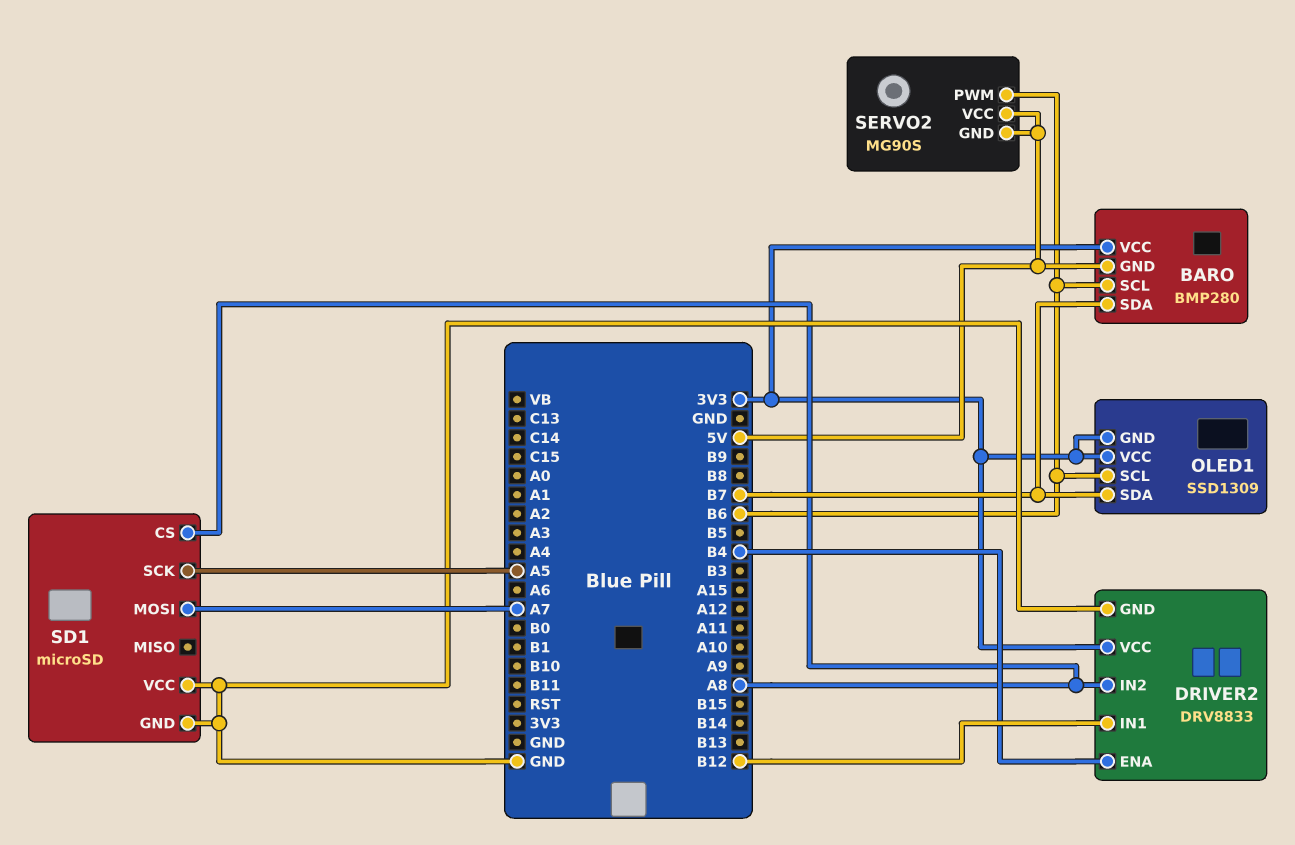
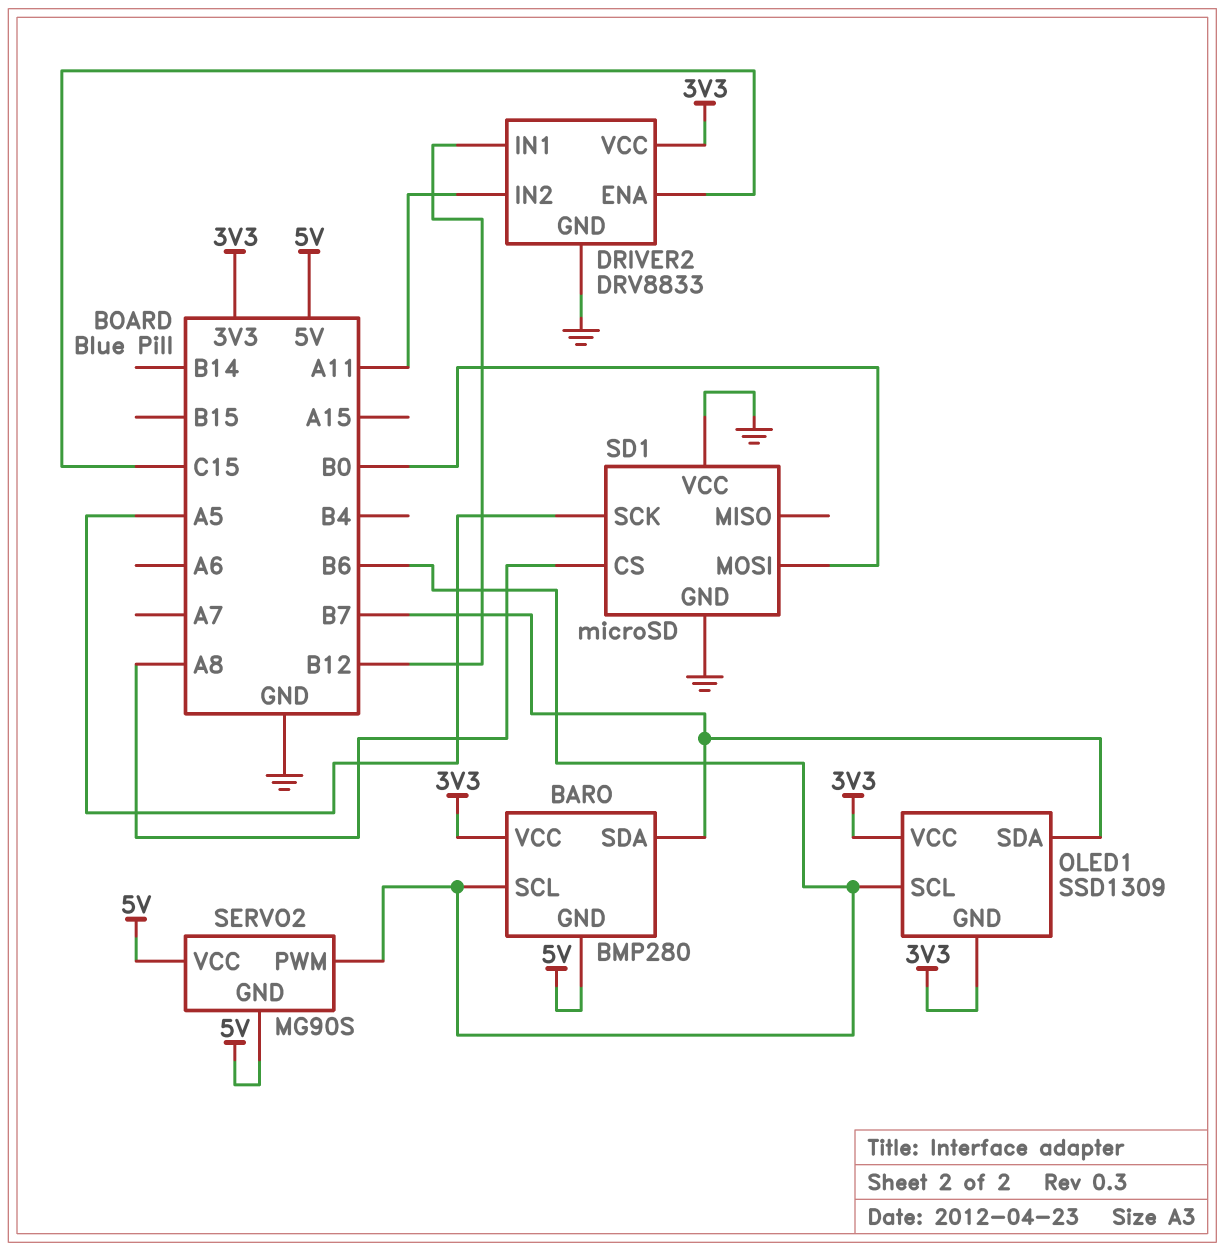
DRIVER2 pin ENA: B4 -> C15
DRIVER2 pin IN2: A8 -> A11
SD1 pin MOSI: A7 -> B0

